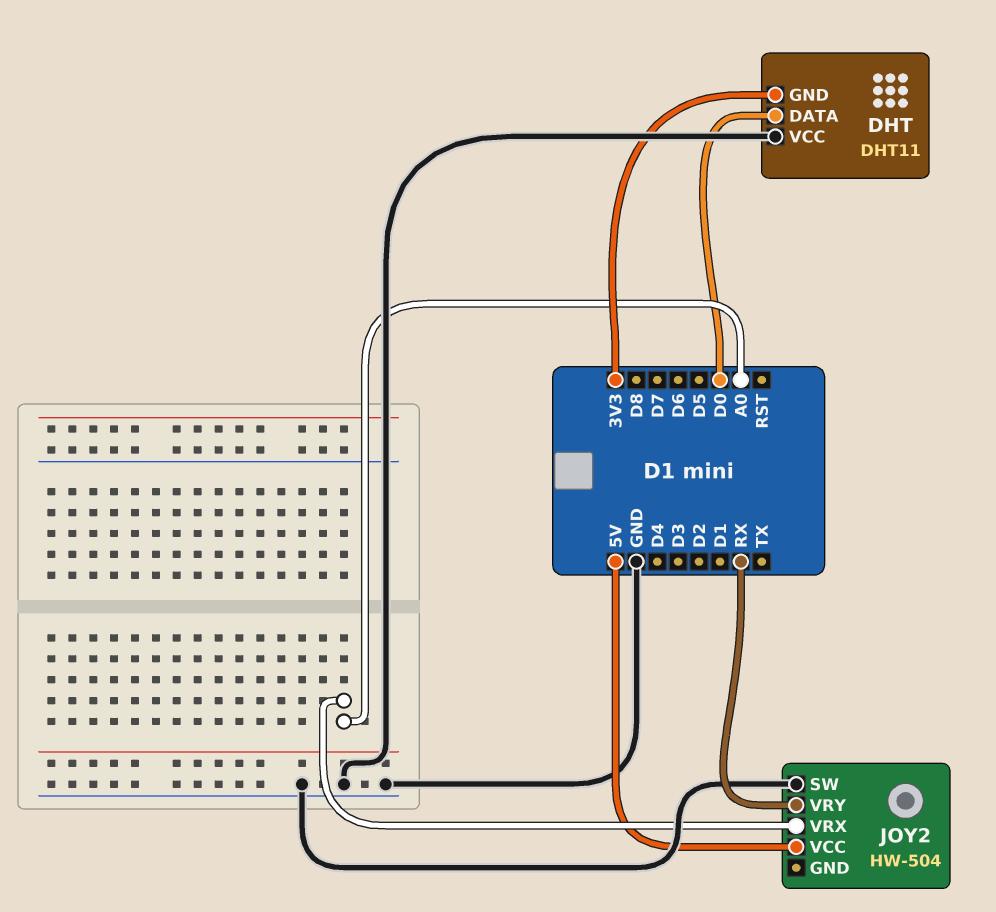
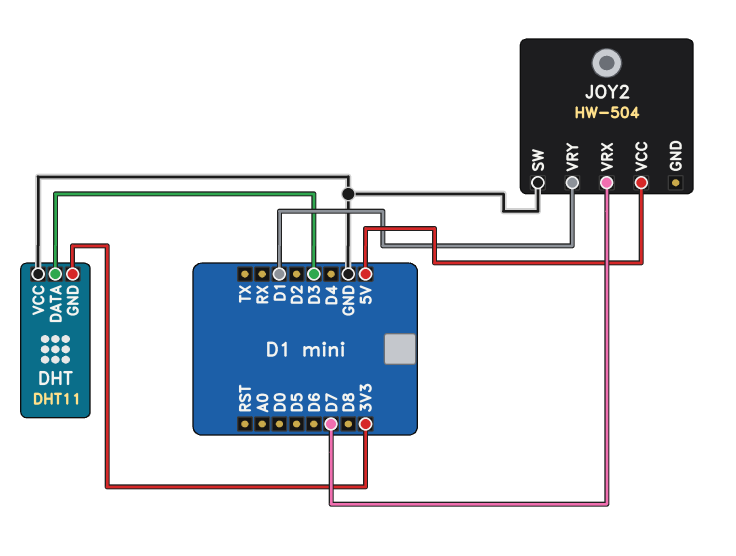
DHT pin DATA: D0 -> D3
JOY2 pin VRX: A0 -> D7
JOY2 pin VRY: RX -> D1

